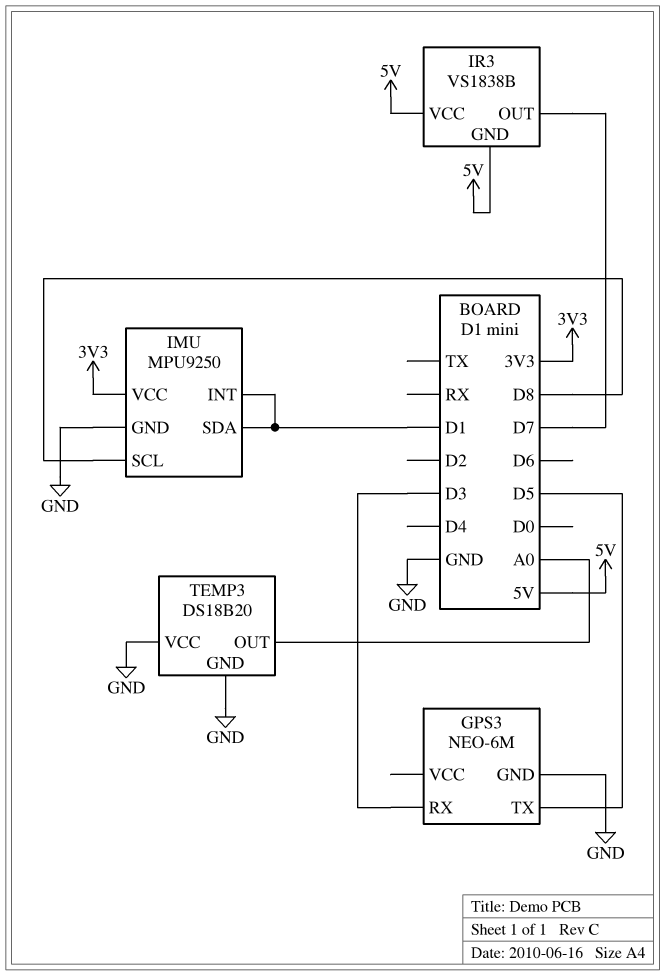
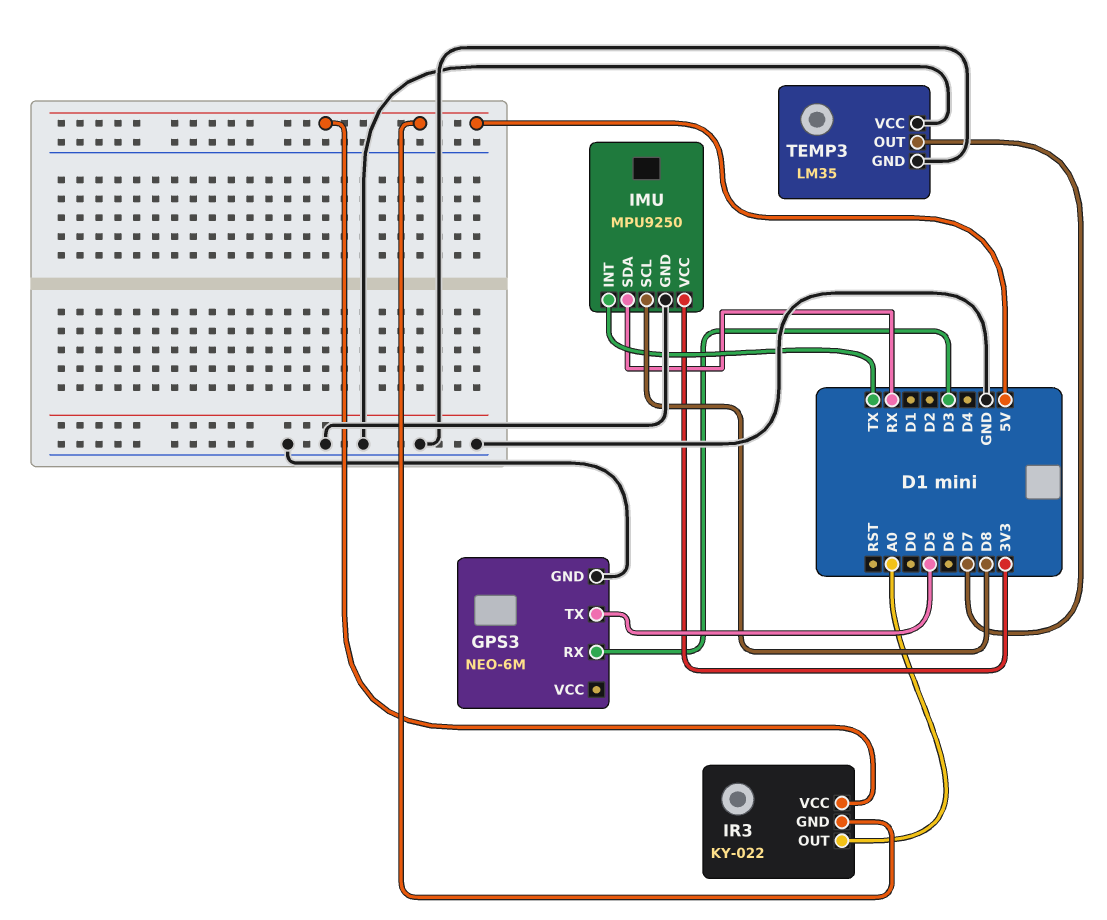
IMU pin INT: D1 -> TX
IMU pin SDA: D1 -> RX
IR3: VS1838B -> KY-022
IR3 pin OUT: D7 -> A0
TEMP3: DS18B20 -> LM35
TEMP3 pin OUT: A0 -> D7

